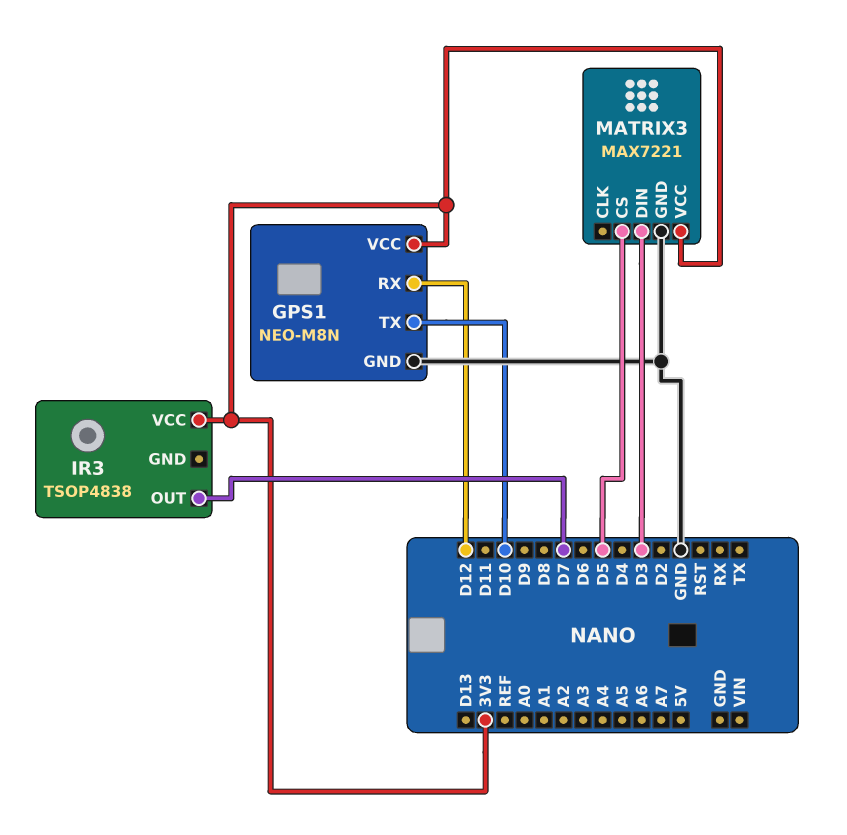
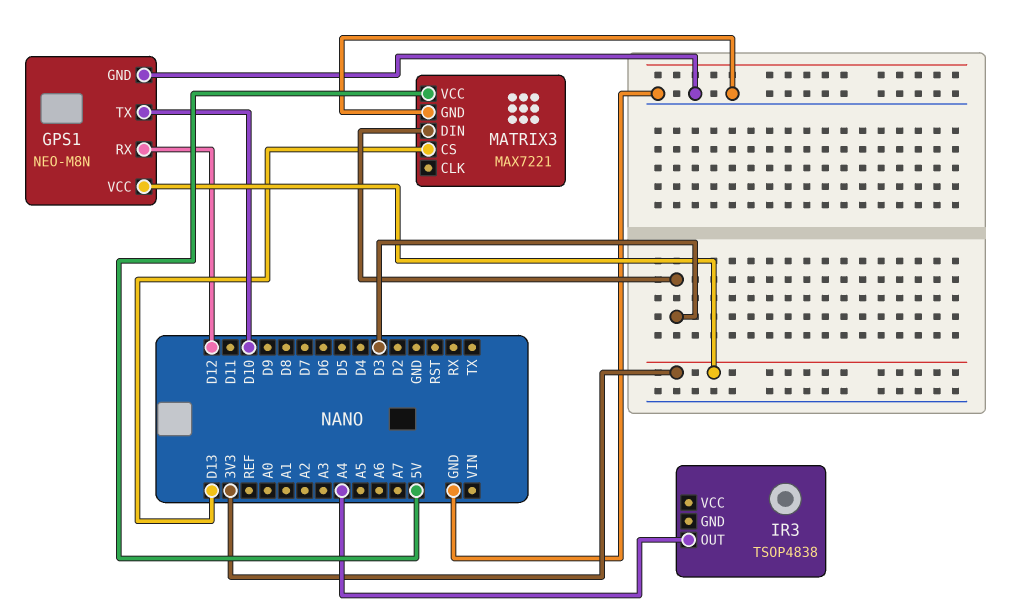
IR3 pin OUT: D7 -> A4
IR3 pin VCC: 3V3 -> none
MATRIX3 pin CS: D5 -> D13
MATRIX3 pin VCC: 3V3 -> 5V

